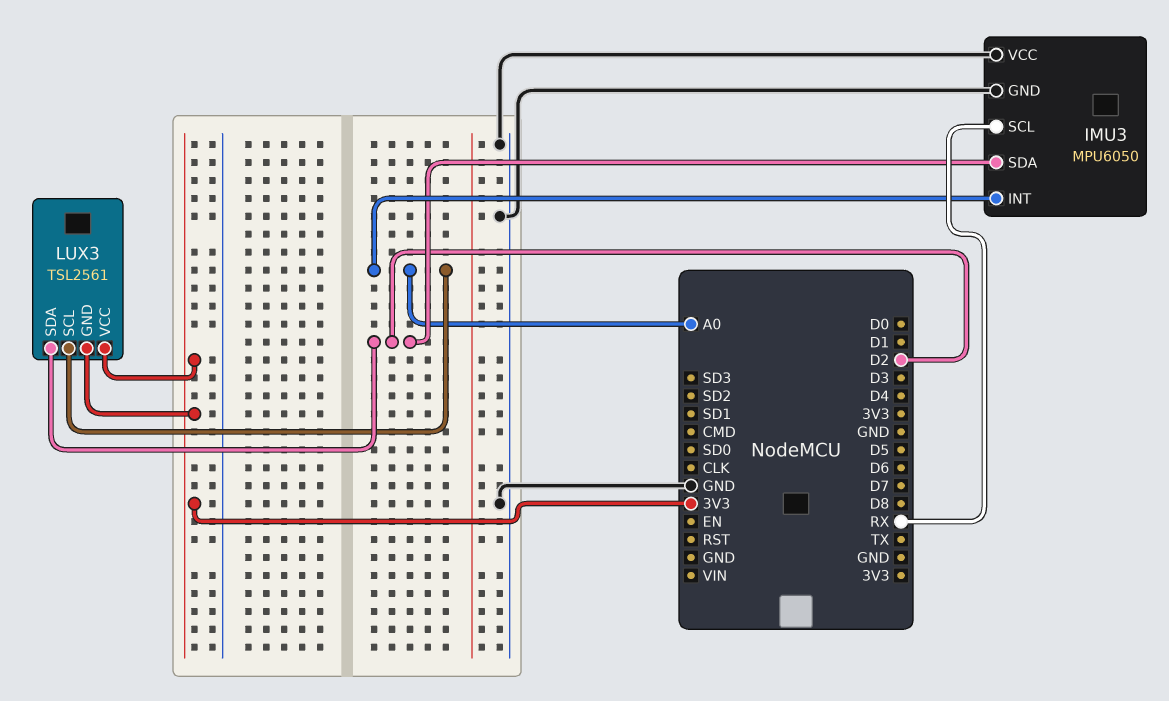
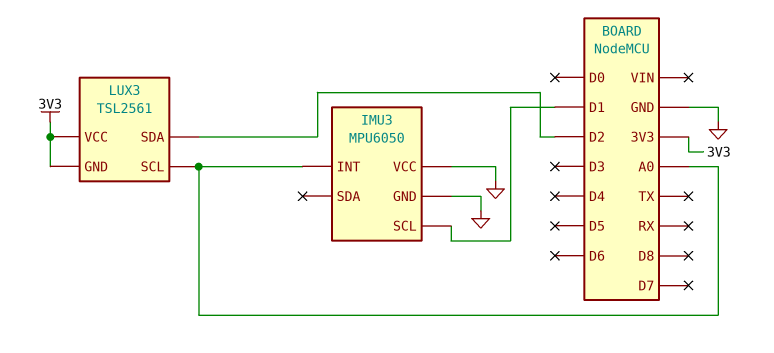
IMU3 pin SCL: RX -> D1
IMU3 pin SDA: D2 -> none

